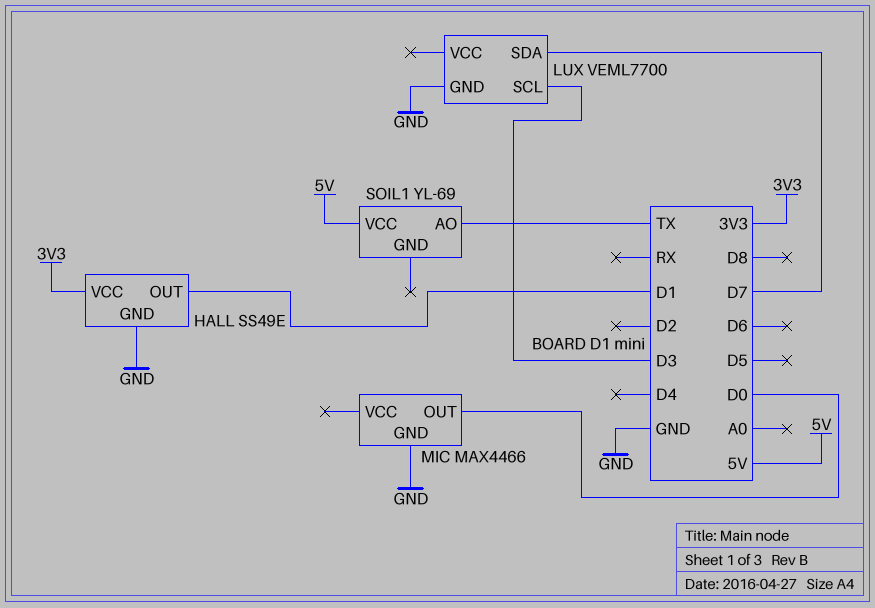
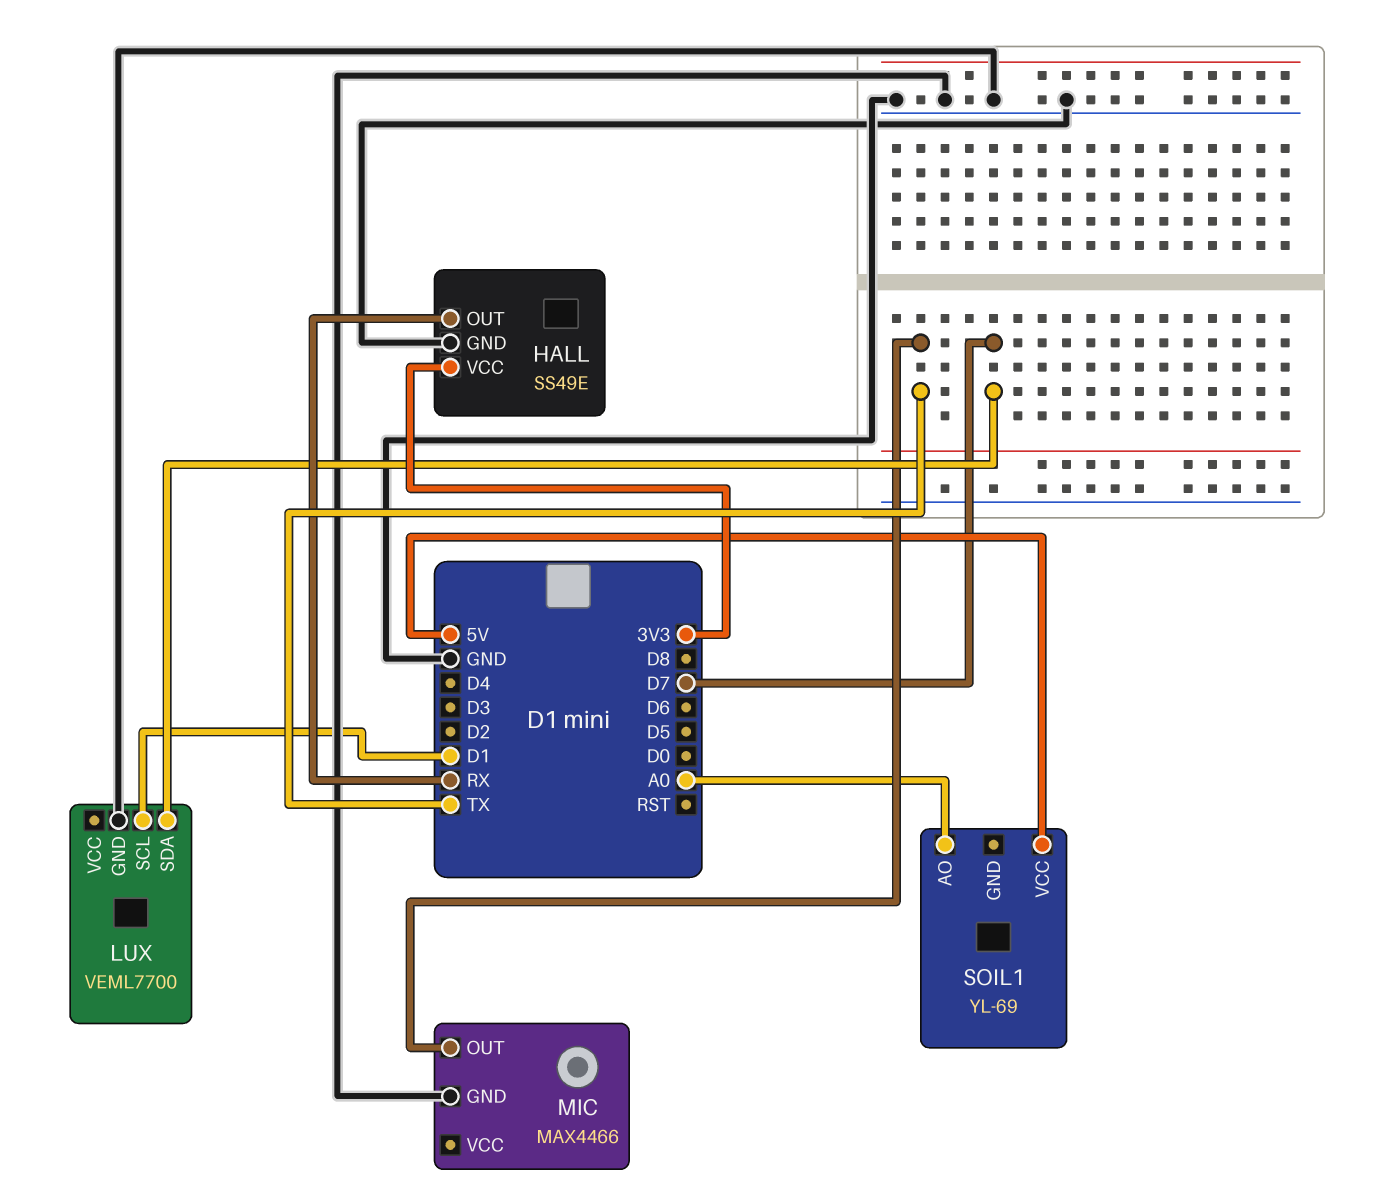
HALL pin OUT: D1 -> RX
LUX pin SCL: D3 -> D1
MIC pin OUT: D0 -> TX
SOIL1 pin AO: TX -> A0

